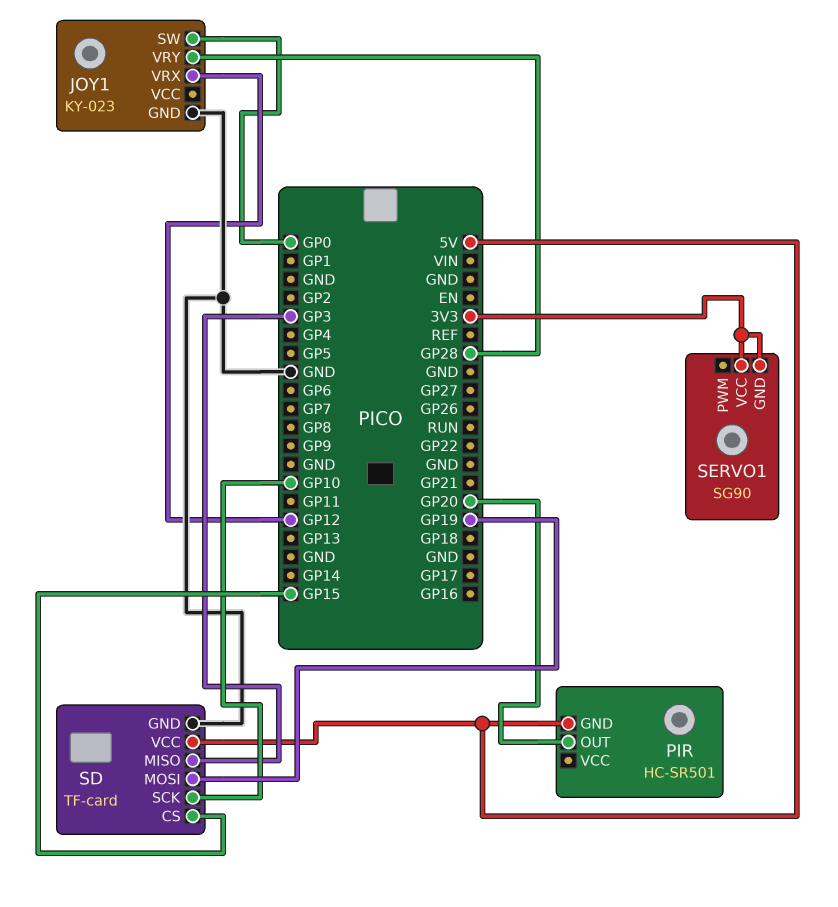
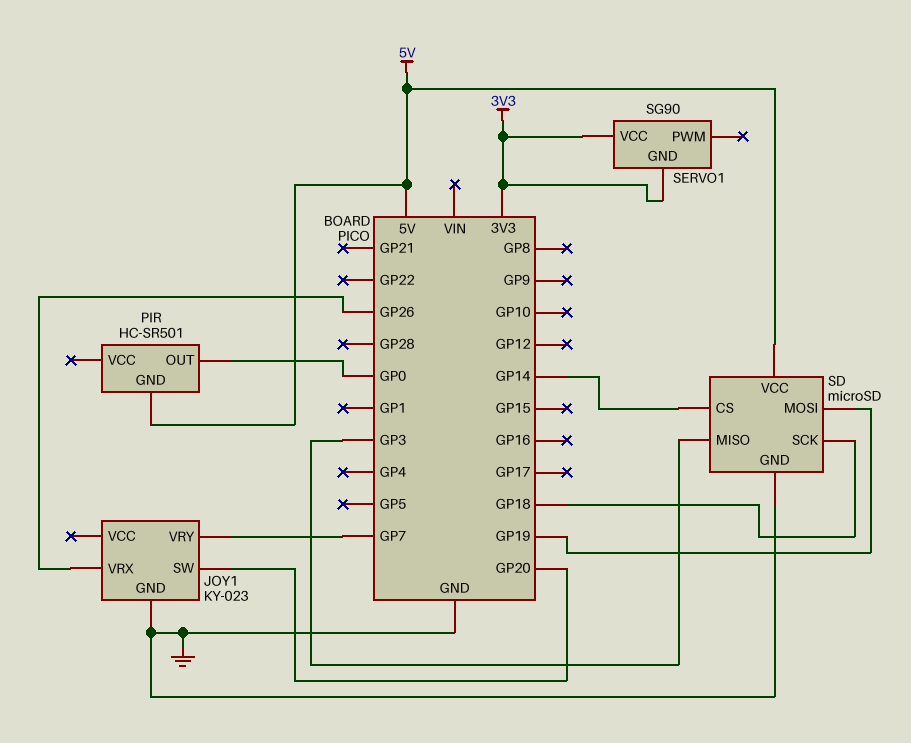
JOY1 pin SW: GP0 -> GP20
JOY1 pin VRX: GP12 -> GP26
JOY1 pin VRY: GP28 -> GP7
PIR pin OUT: GP20 -> GP0
SD: TF-card -> microSD
SD pin CS: GP15 -> GP14
SD pin SCK: GP10 -> GP18

